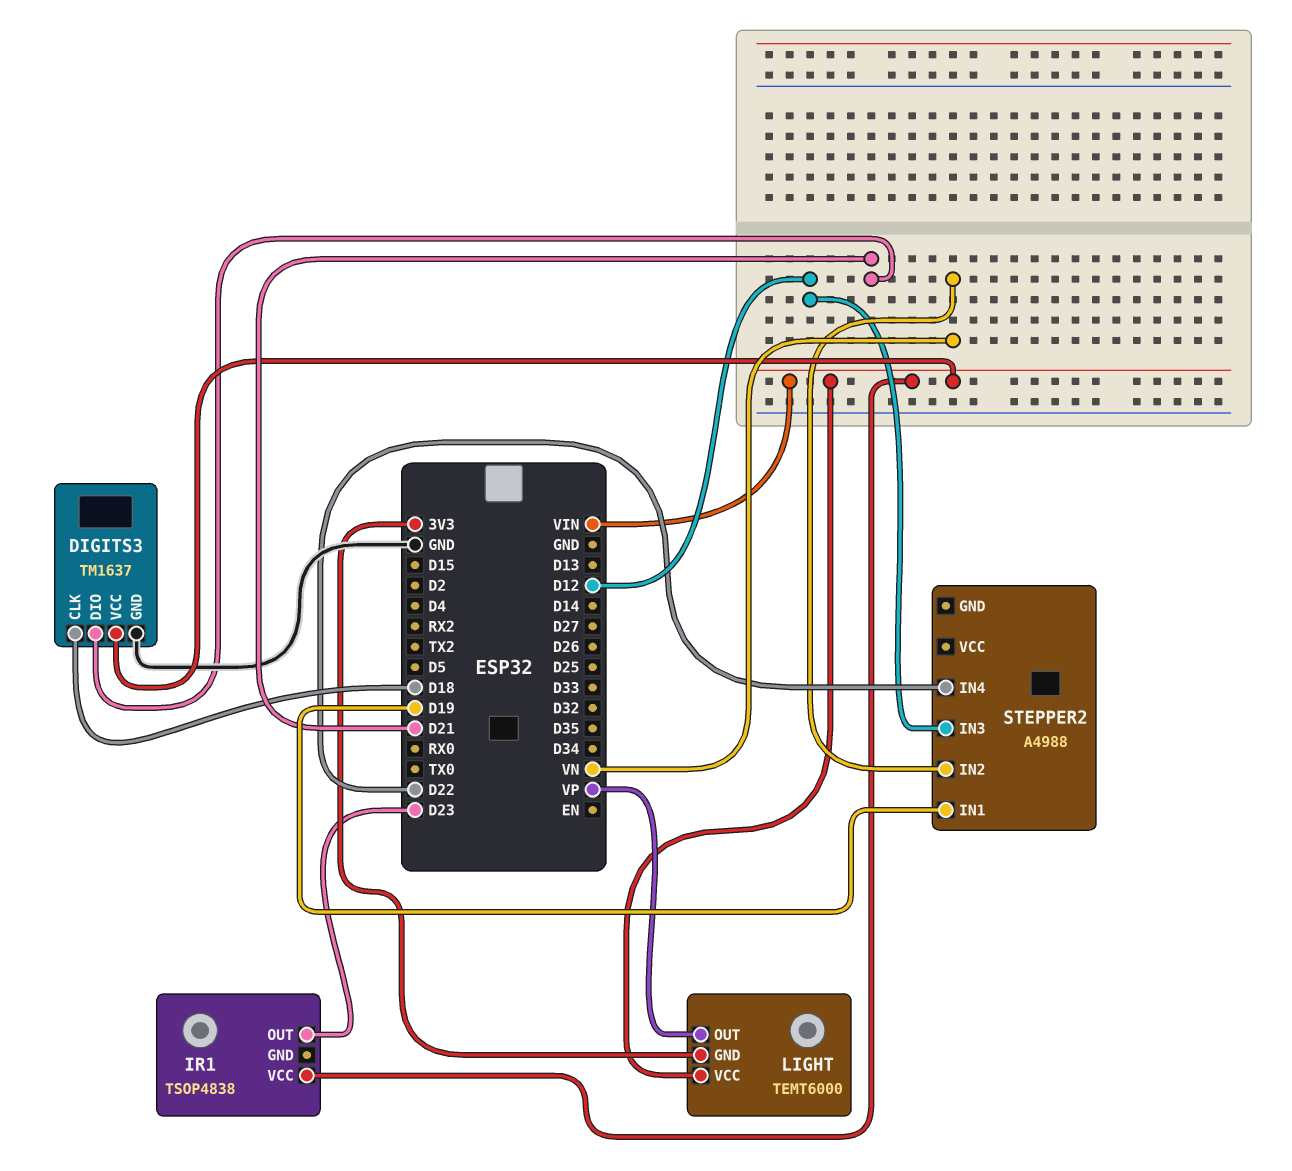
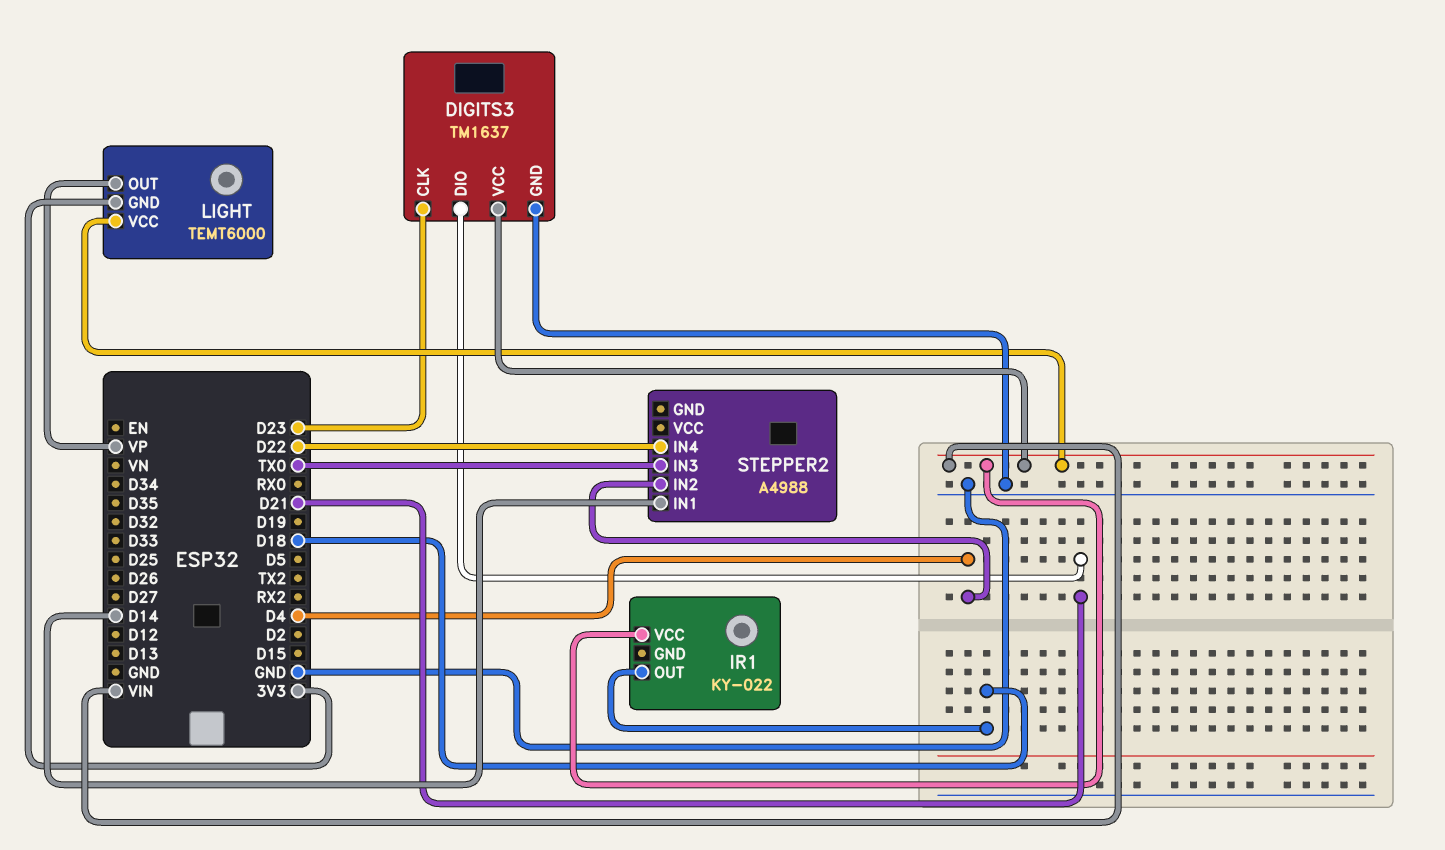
DIGITS3 pin CLK: D18 -> D23
IR1: TSOP4838 -> KY-022
IR1 pin OUT: D23 -> D18
STEPPER2 pin IN1: D19 -> D14
STEPPER2 pin IN2: VN -> D4
STEPPER2 pin IN3: D12 -> TX0

